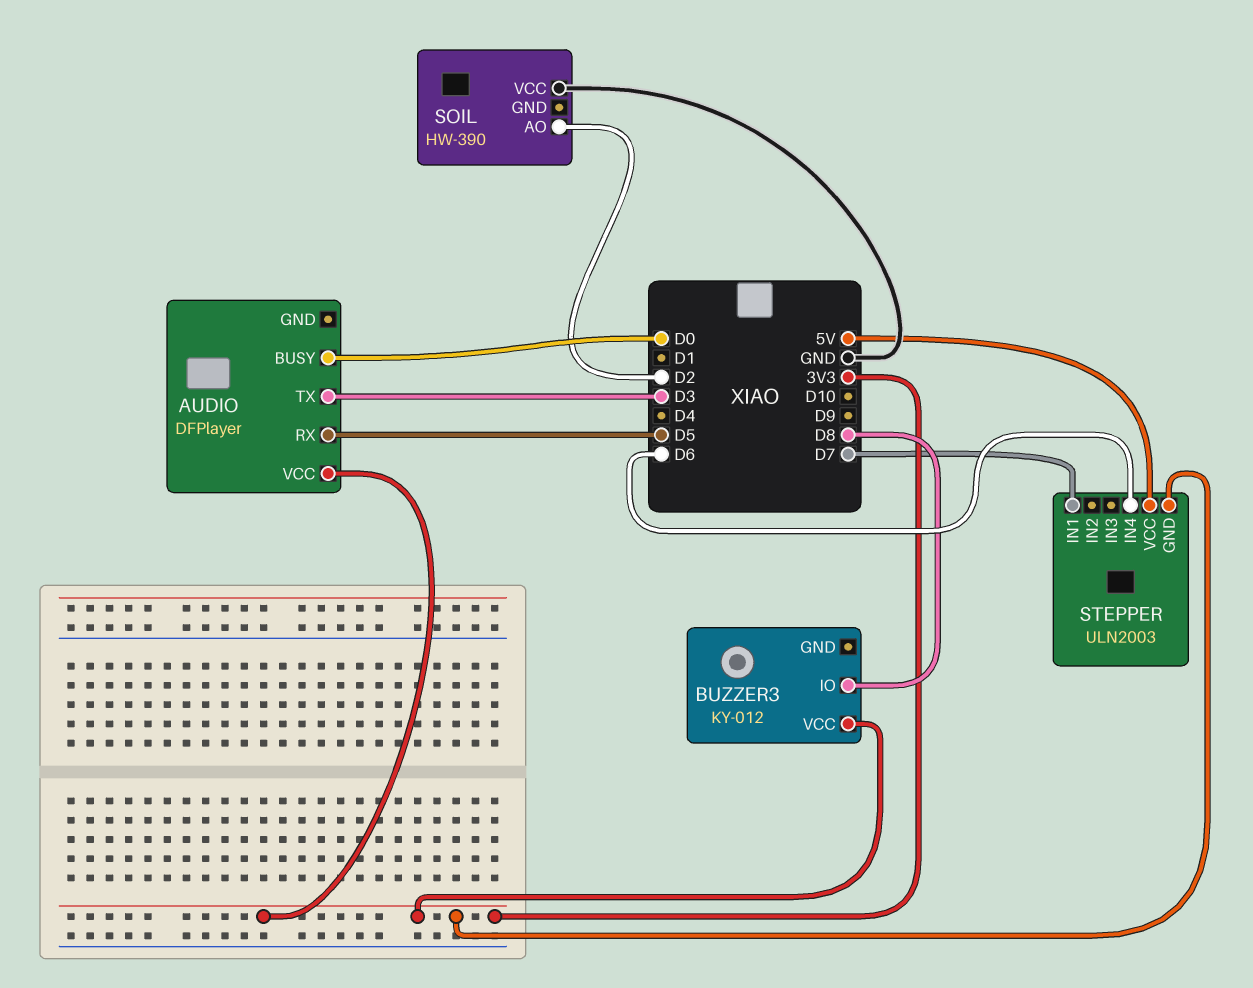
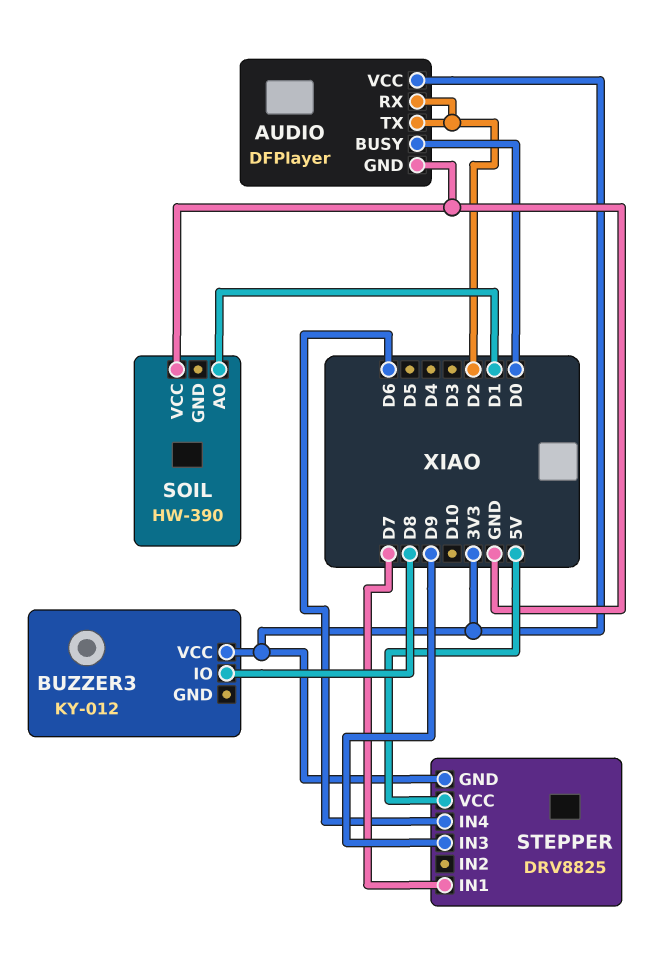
AUDIO pin GND: none -> GND
AUDIO pin RX: D5 -> D2
AUDIO pin TX: D3 -> D2
SOIL pin AO: D2 -> D1
STEPPER: ULN2003 -> DRV8825
STEPPER pin IN3: none -> D9

